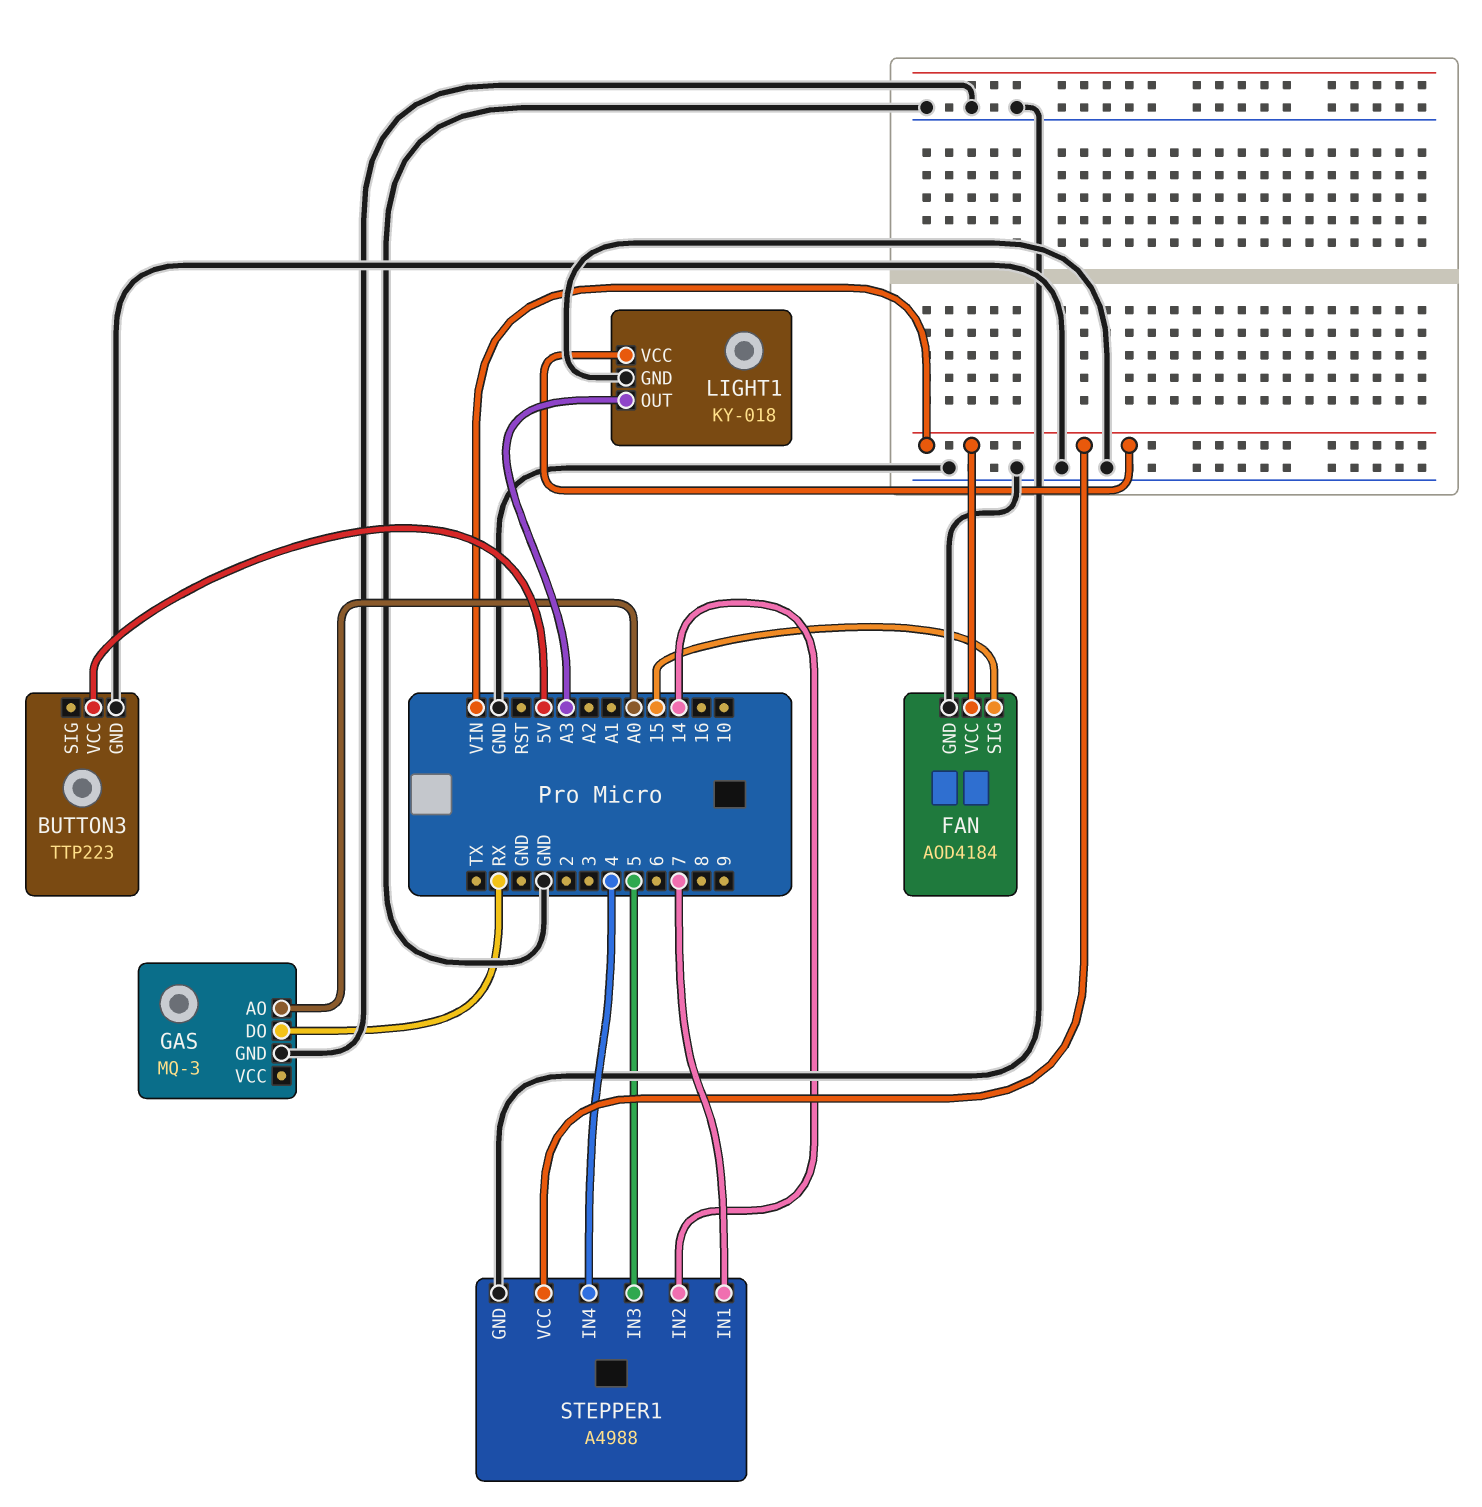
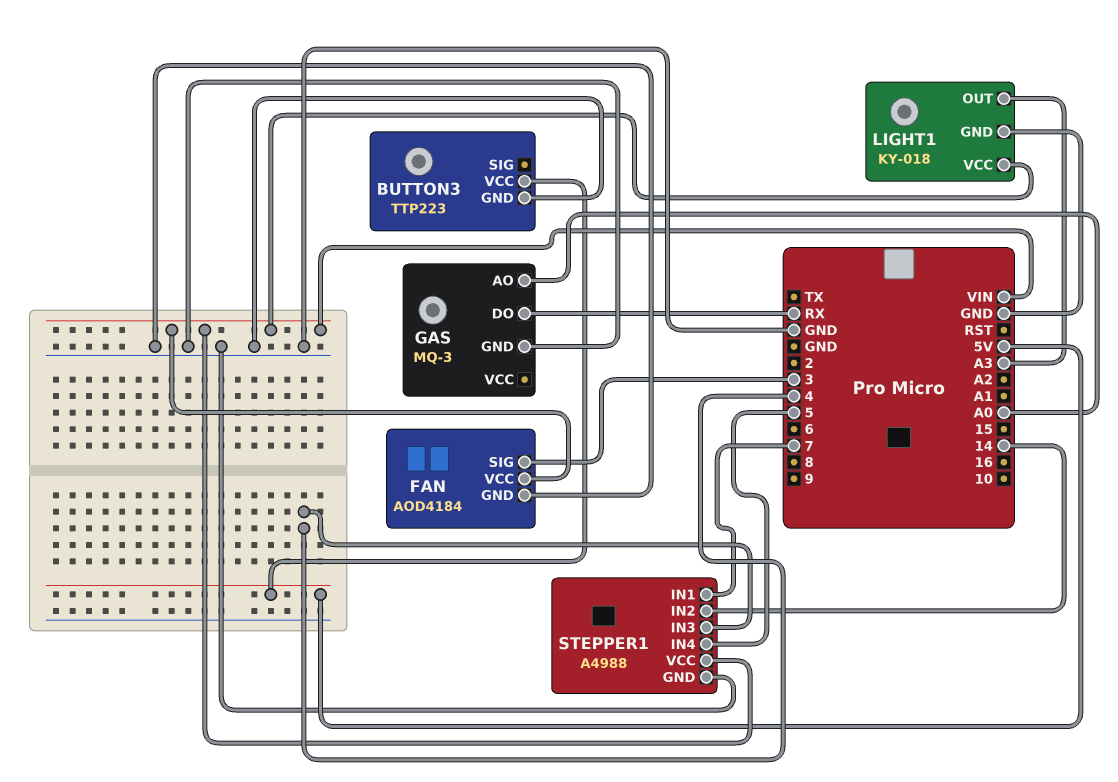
FAN pin SIG: 15 -> 3
STEPPER1 pin IN3: 5 -> 4
STEPPER1 pin IN4: 4 -> 5

